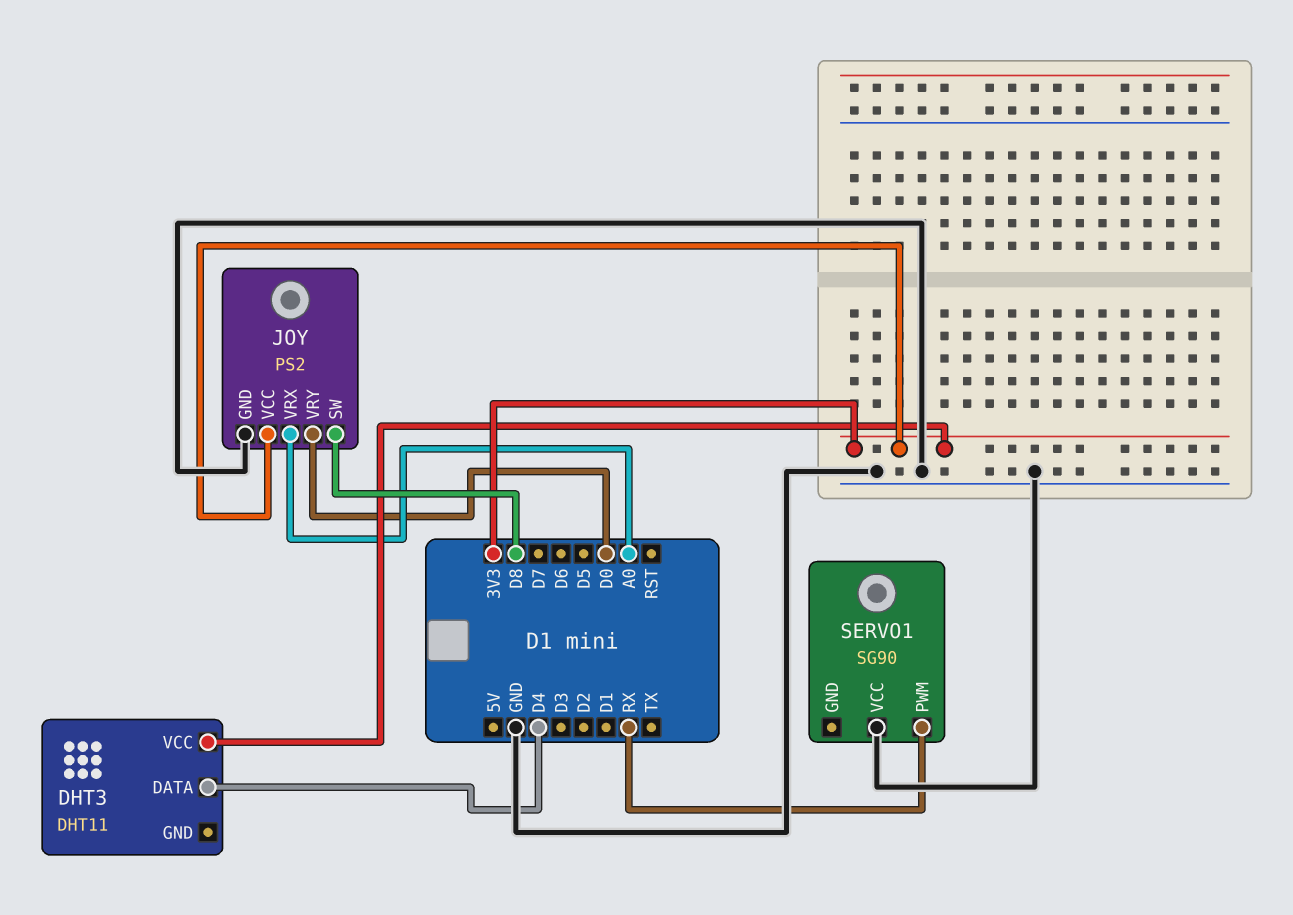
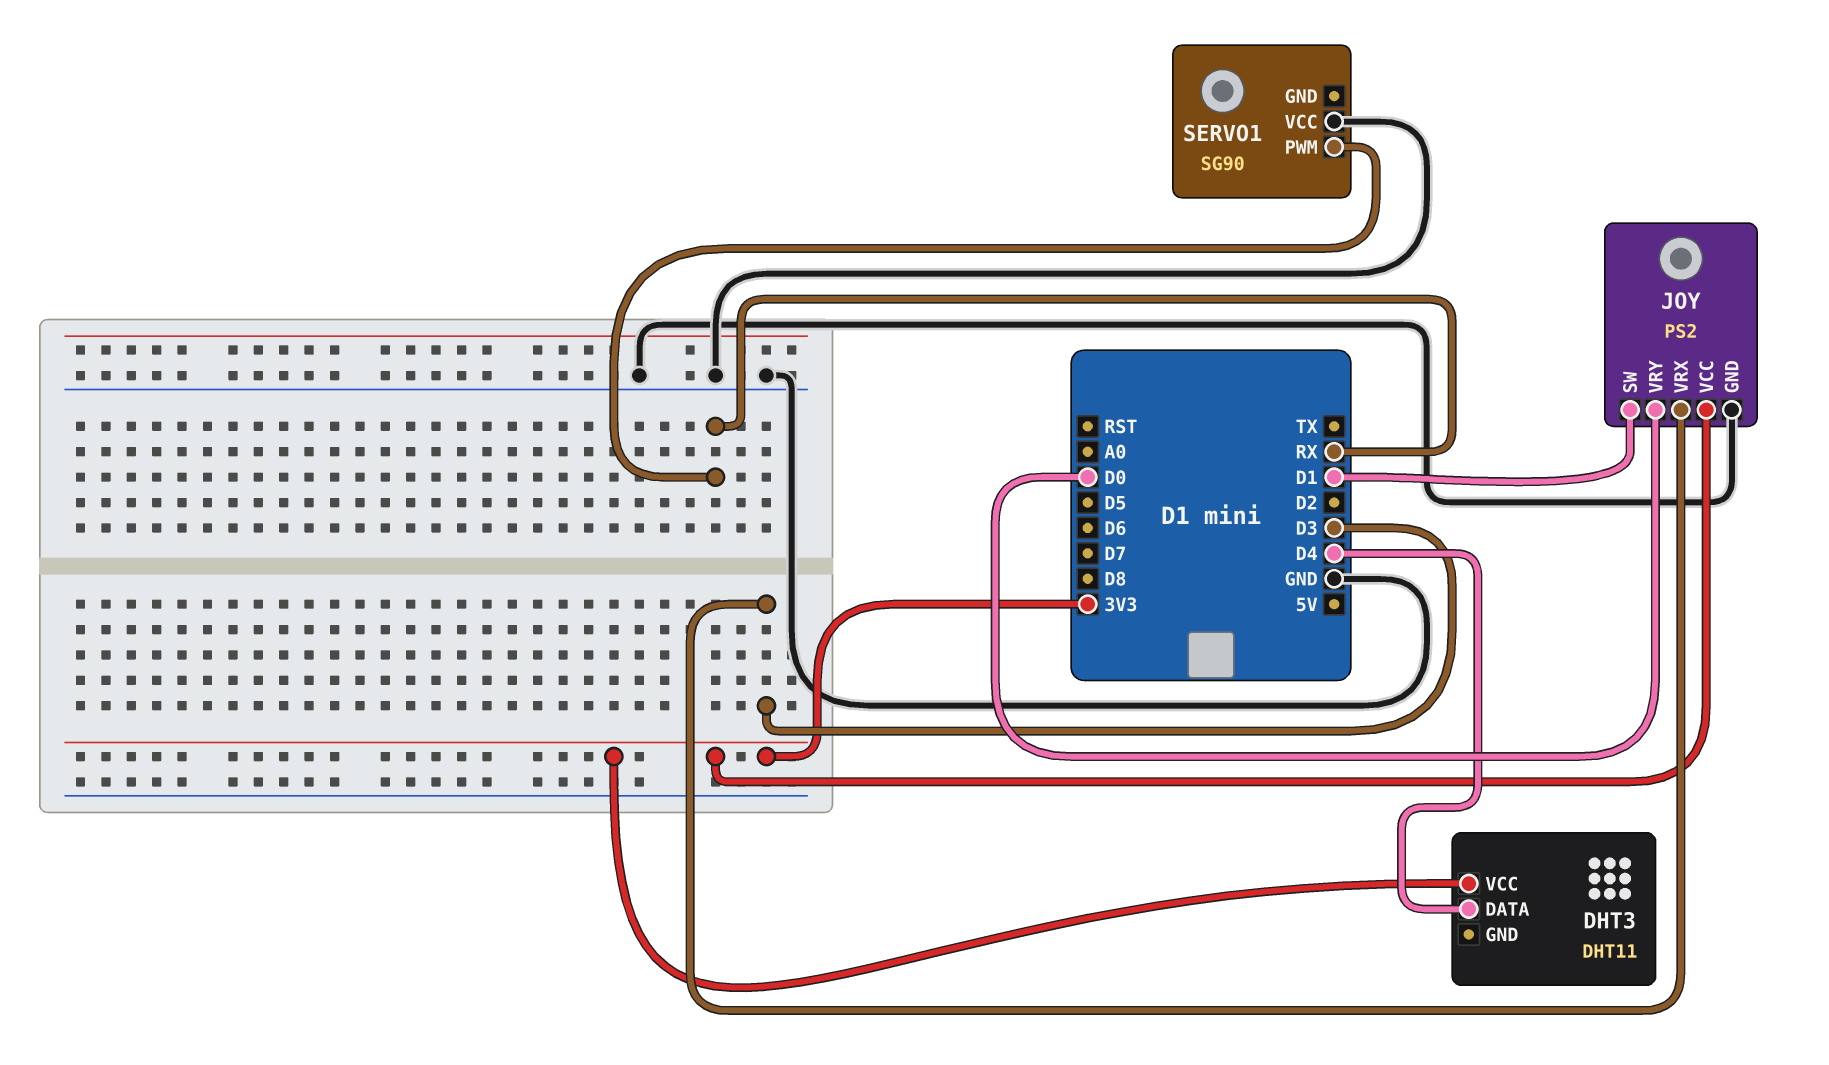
JOY pin SW: D8 -> D1
JOY pin VRX: A0 -> D3

